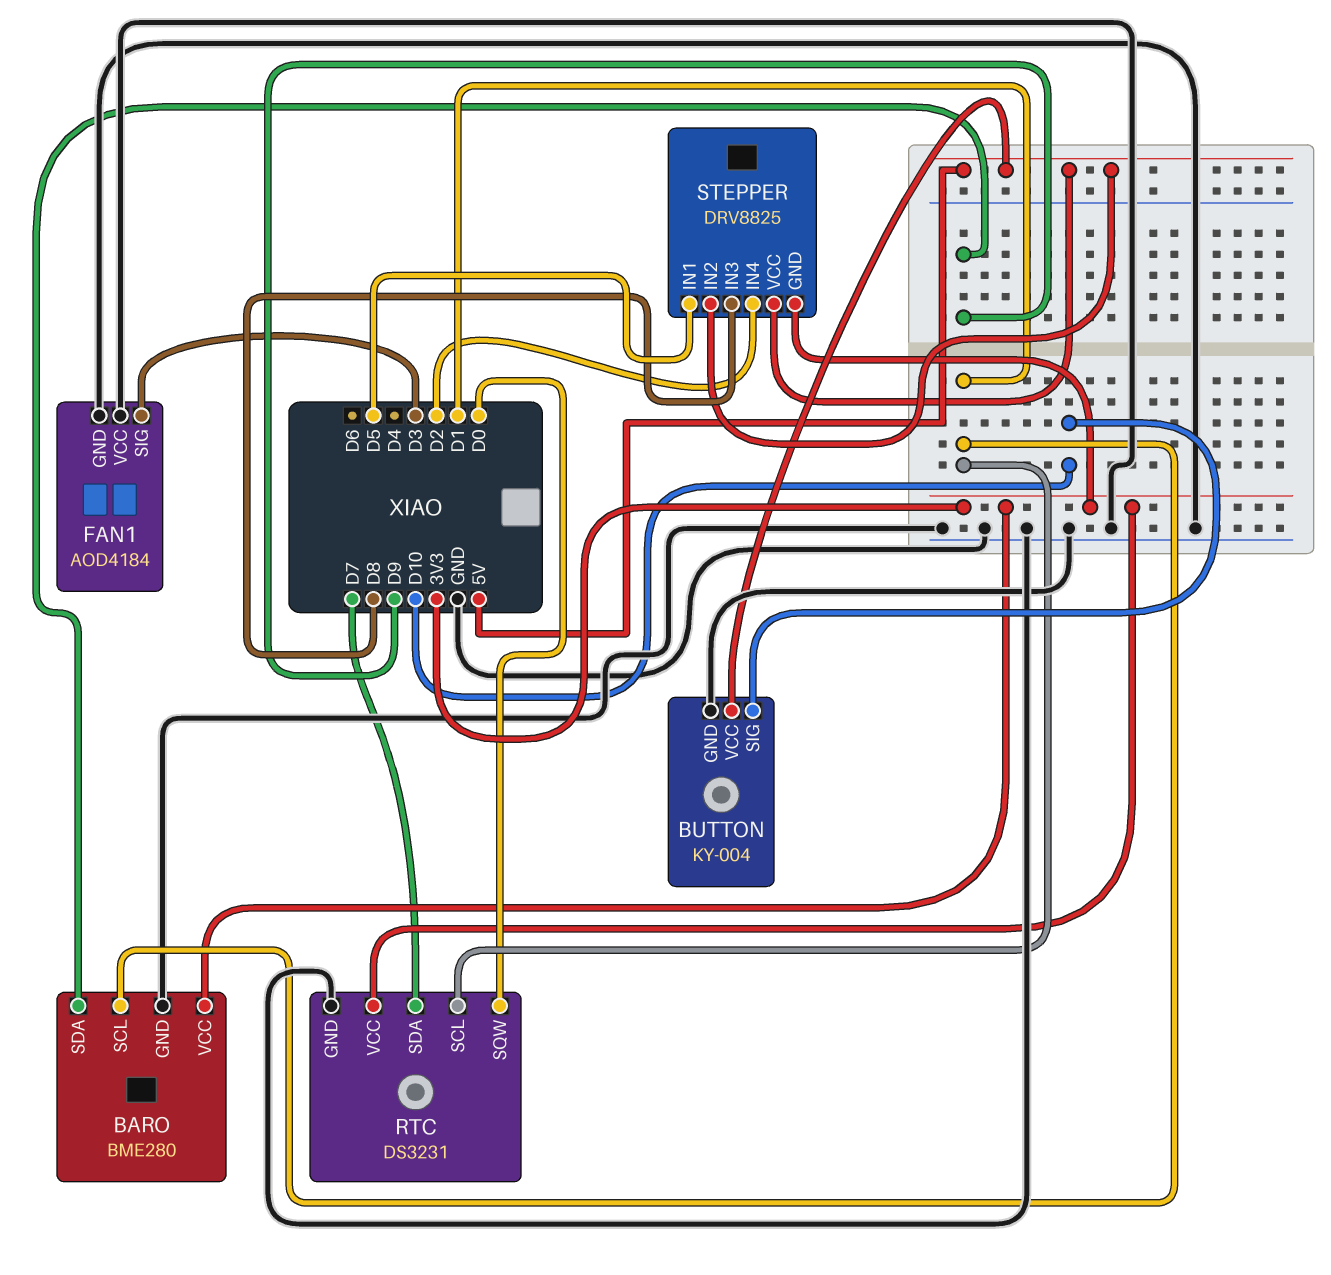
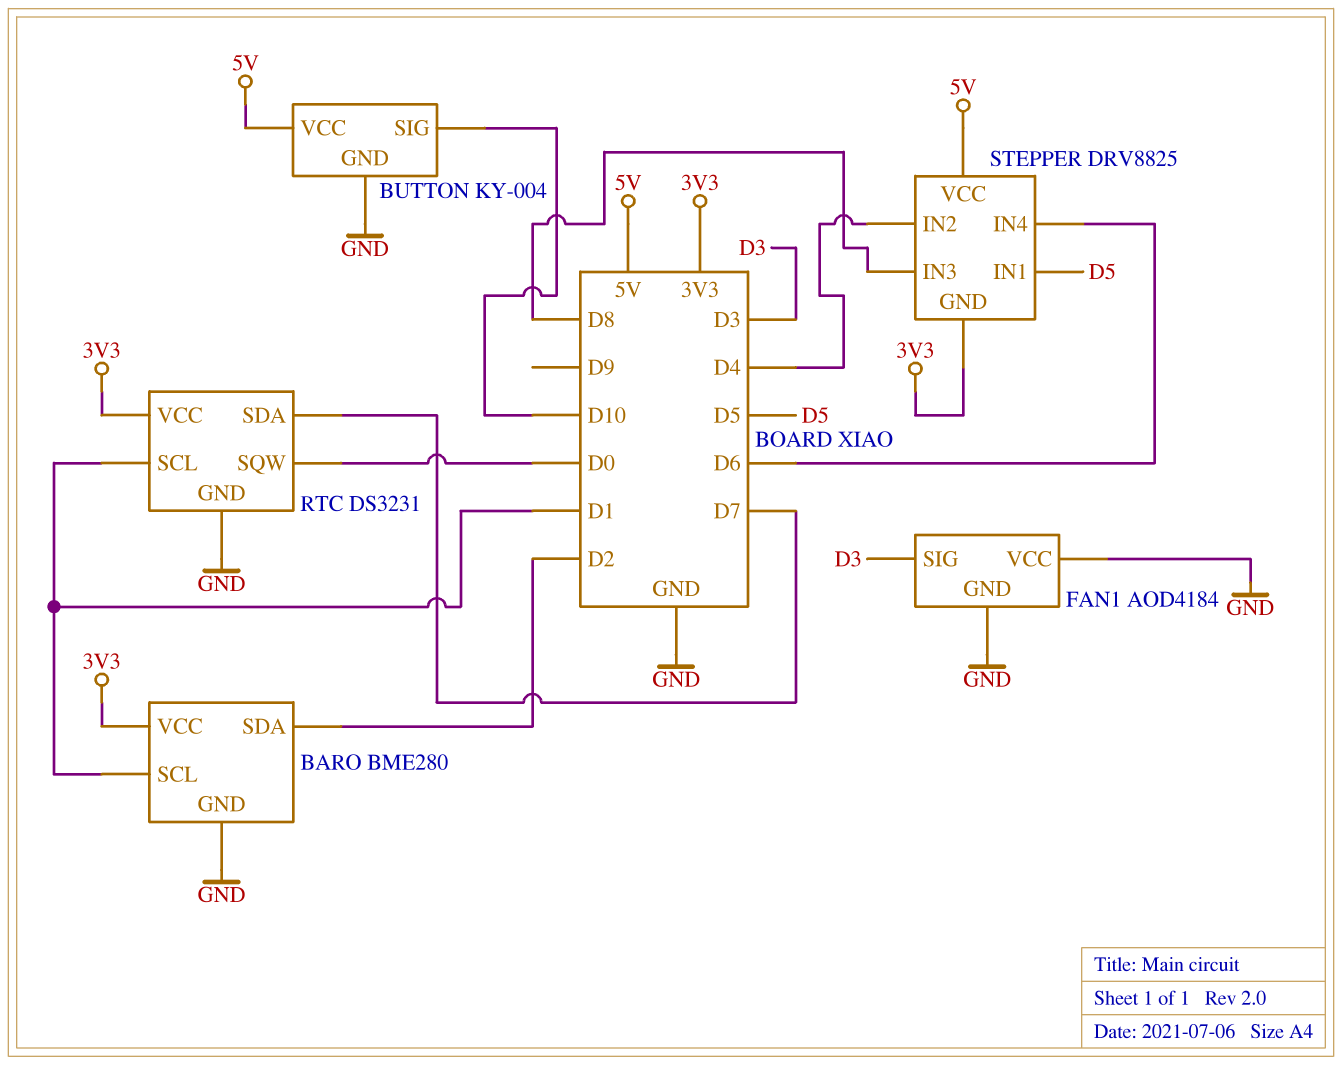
BARO pin SDA: D9 -> D2
STEPPER pin IN2: 5V -> D4
STEPPER pin IN4: D2 -> D6

